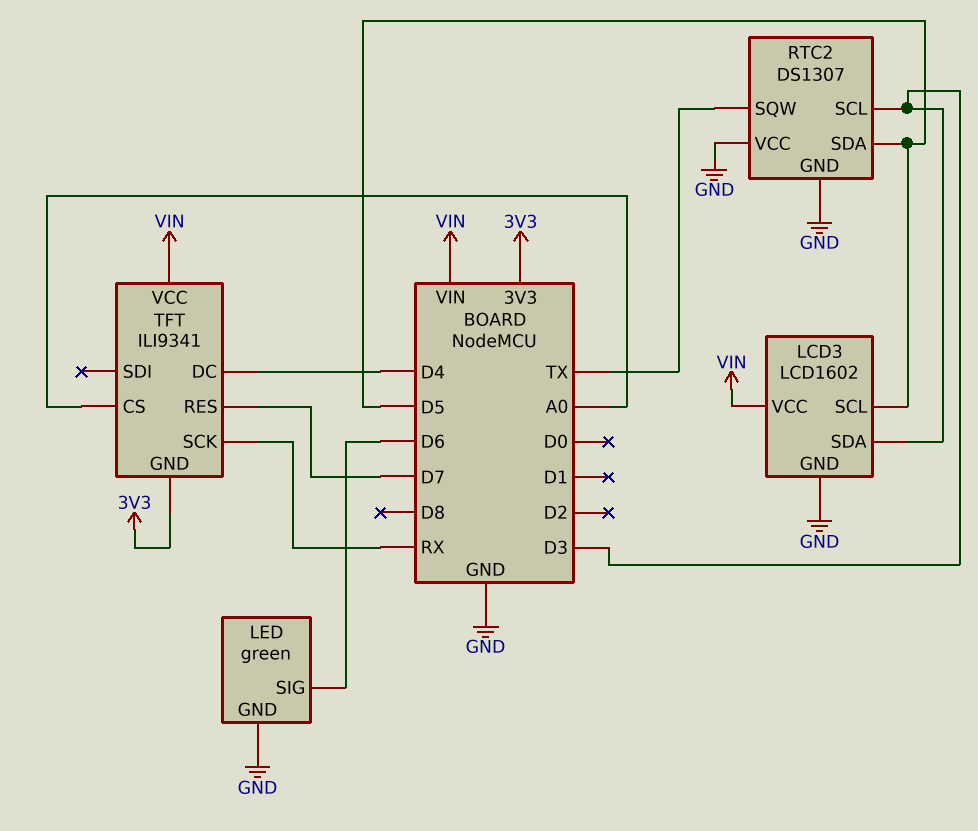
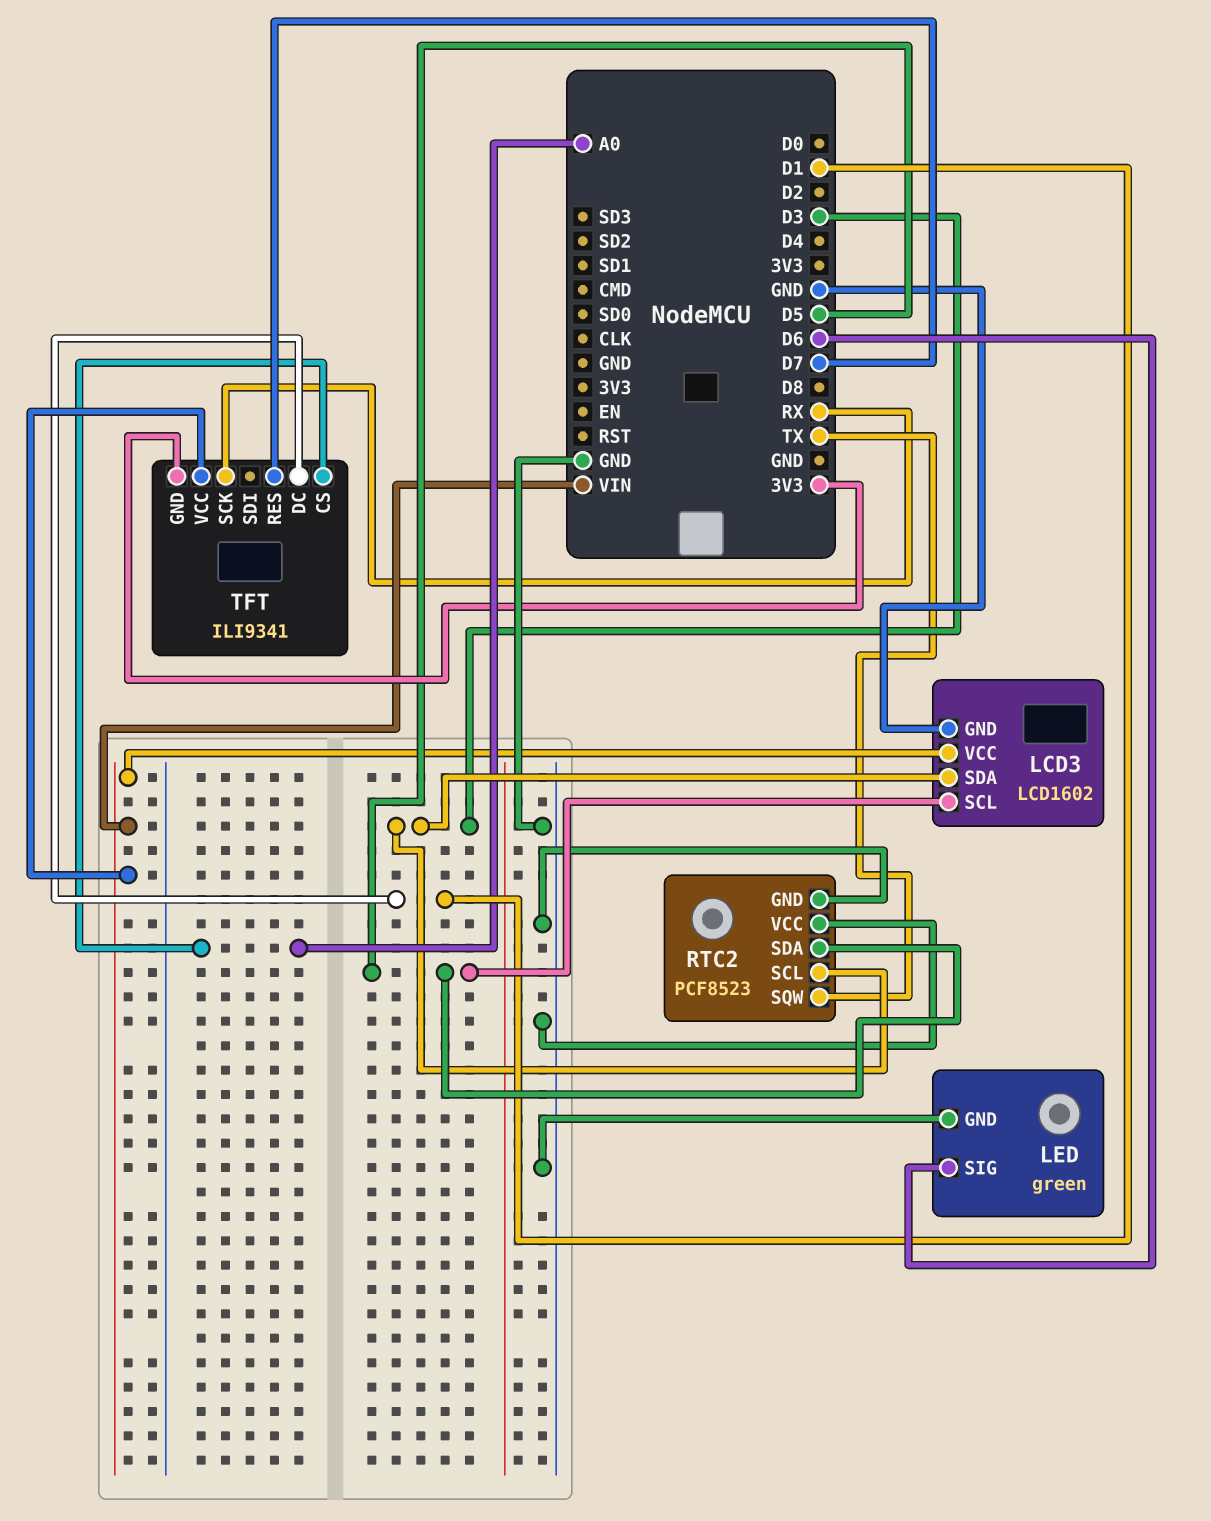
RTC2: DS1307 -> PCF8523
TFT pin DC: D4 -> D1

